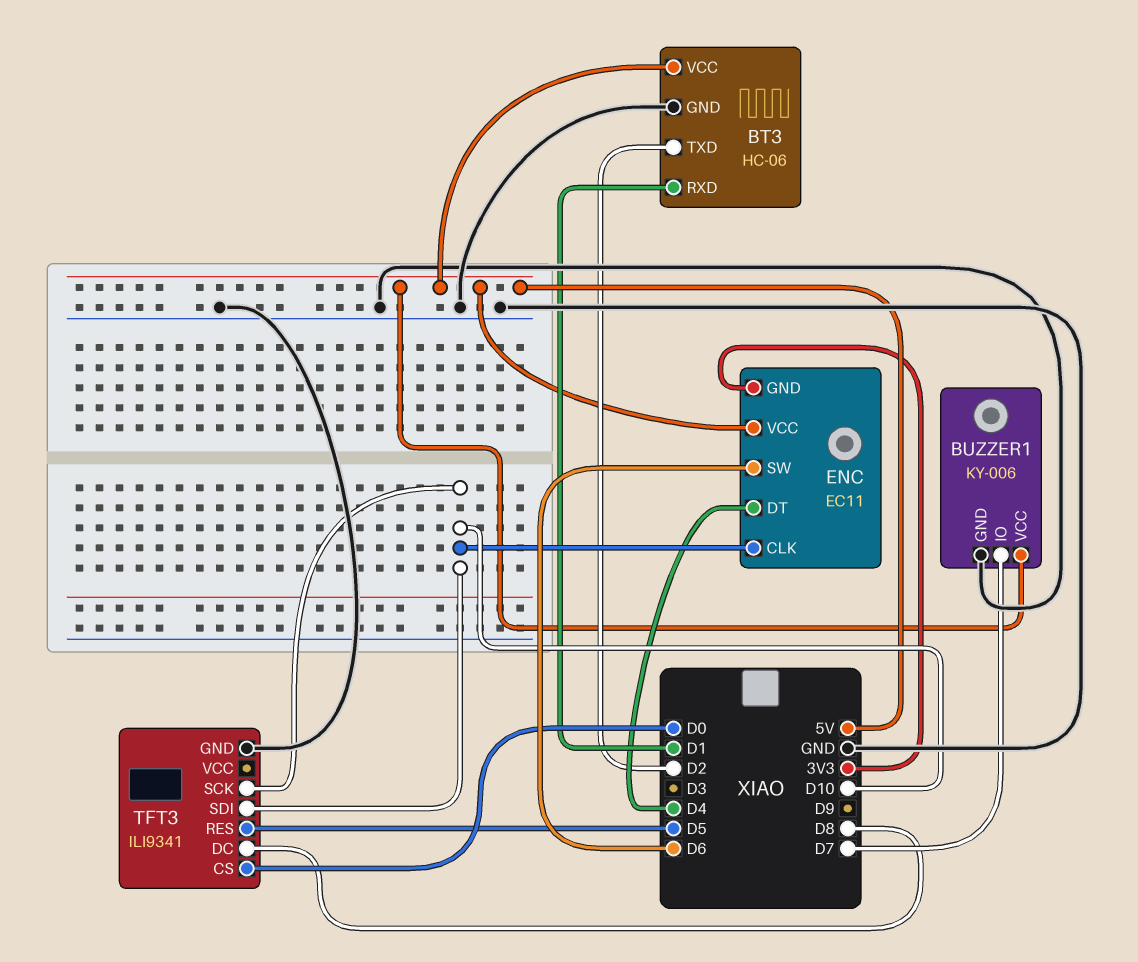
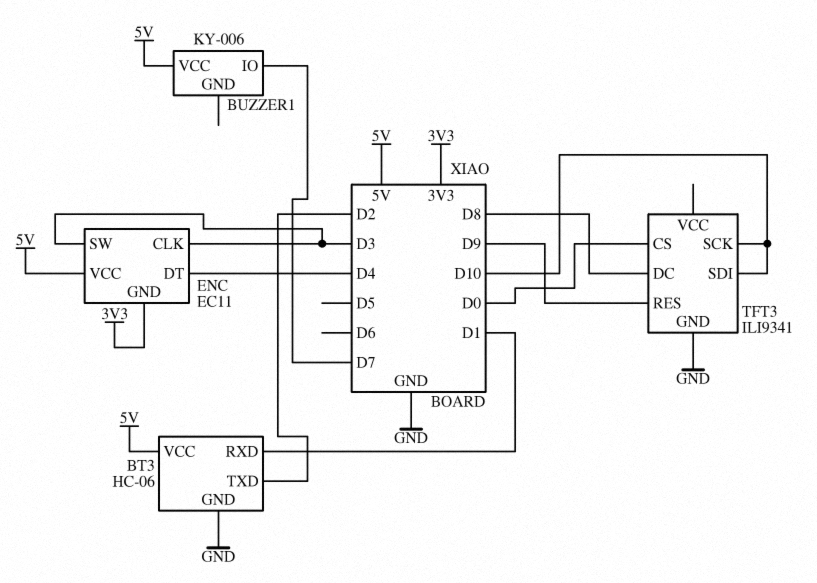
BUZZER1 pin GND: GND -> none
ENC pin CLK: D10 -> D3
ENC pin SW: D6 -> D3
TFT3 pin RES: D5 -> D9

